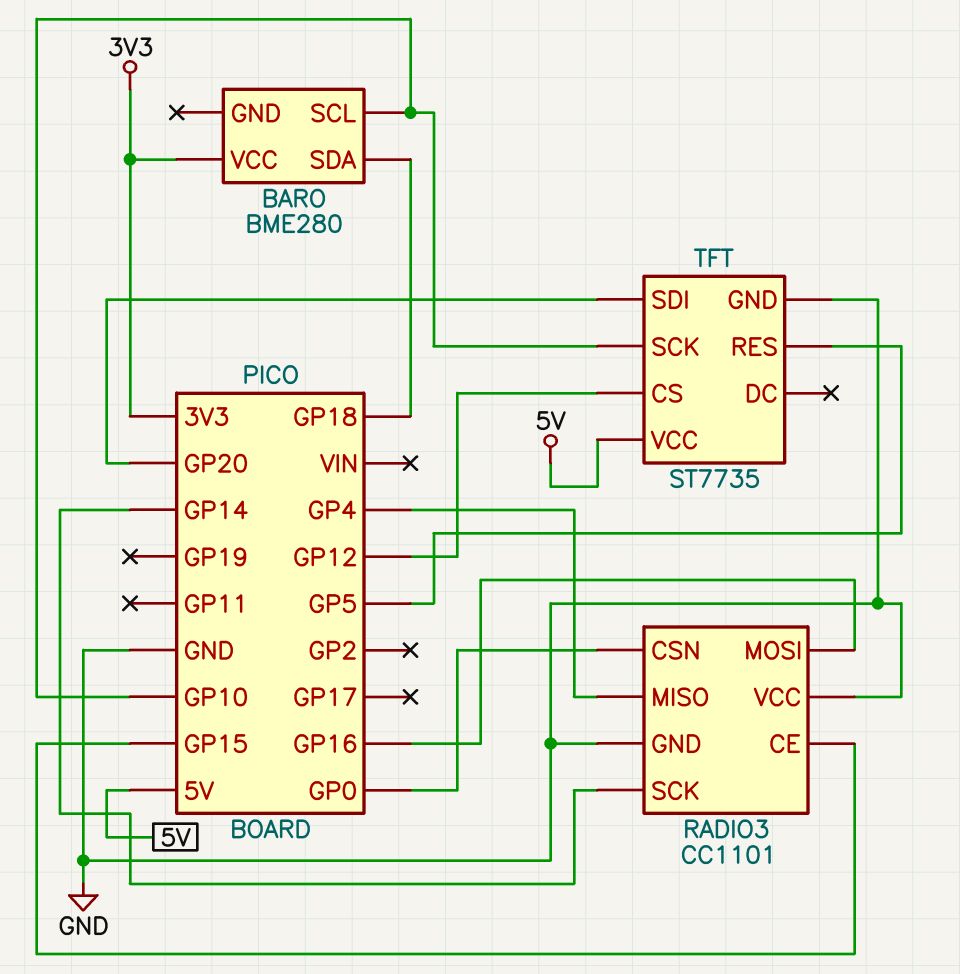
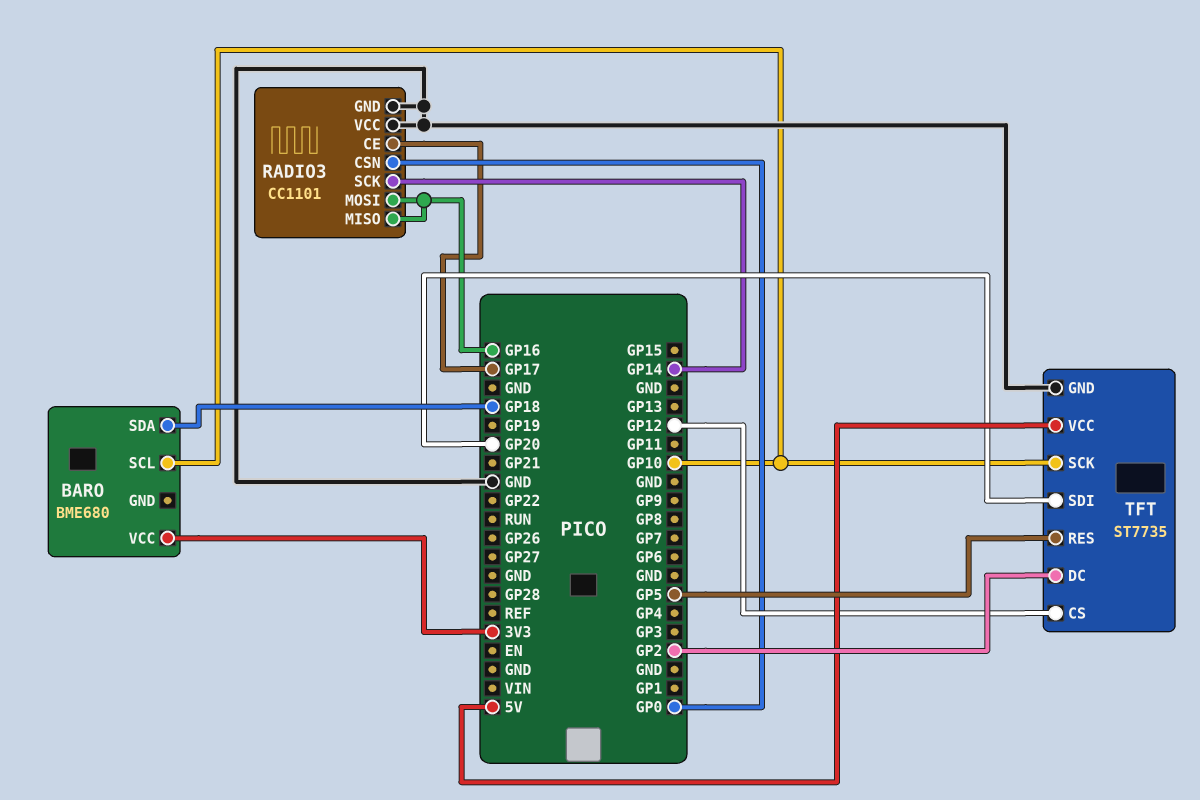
BARO: BME280 -> BME680
RADIO3 pin CE: GP15 -> GP17
RADIO3 pin MISO: GP4 -> GP16
TFT pin DC: none -> GP2

